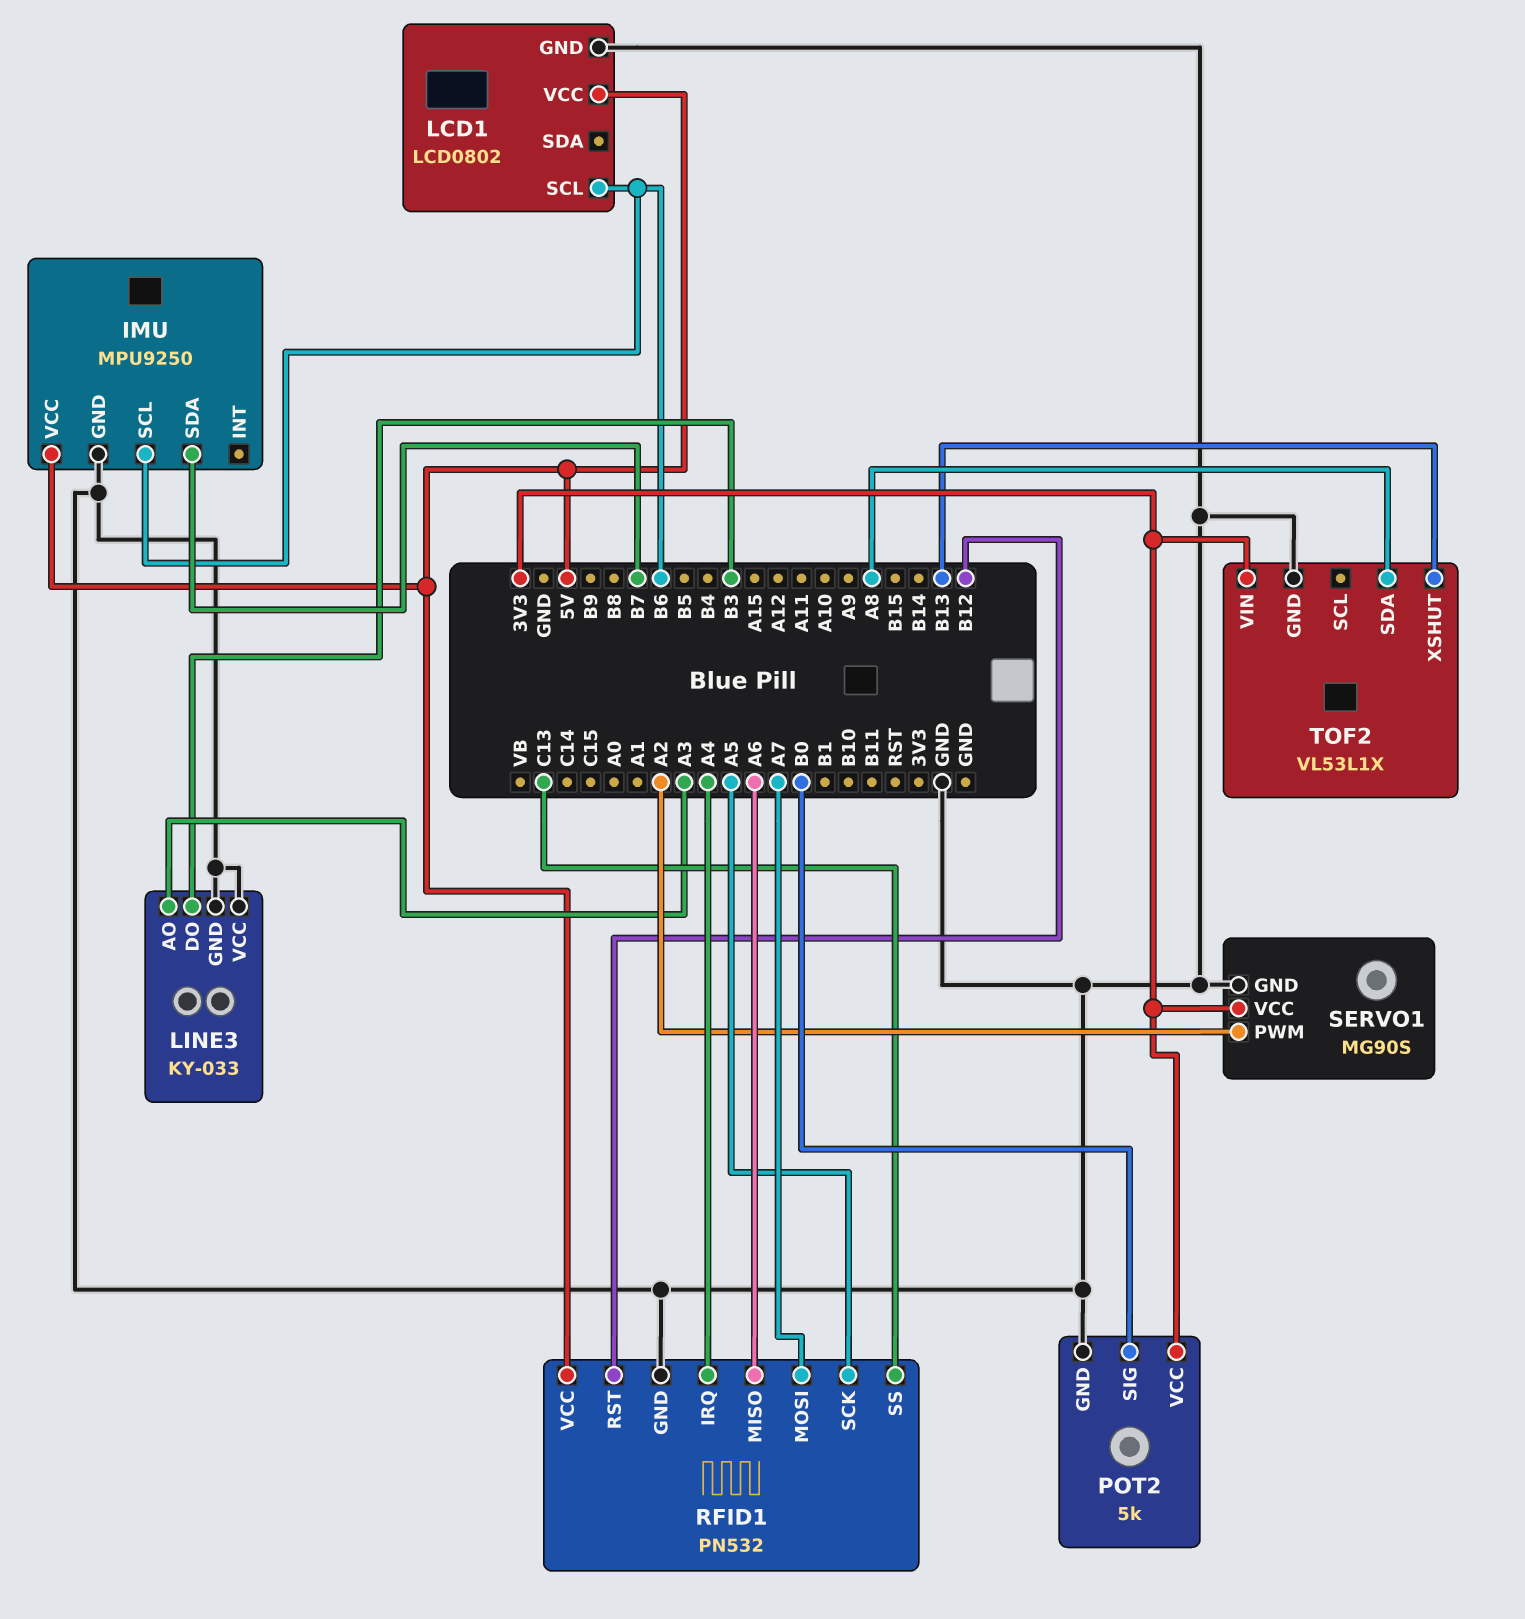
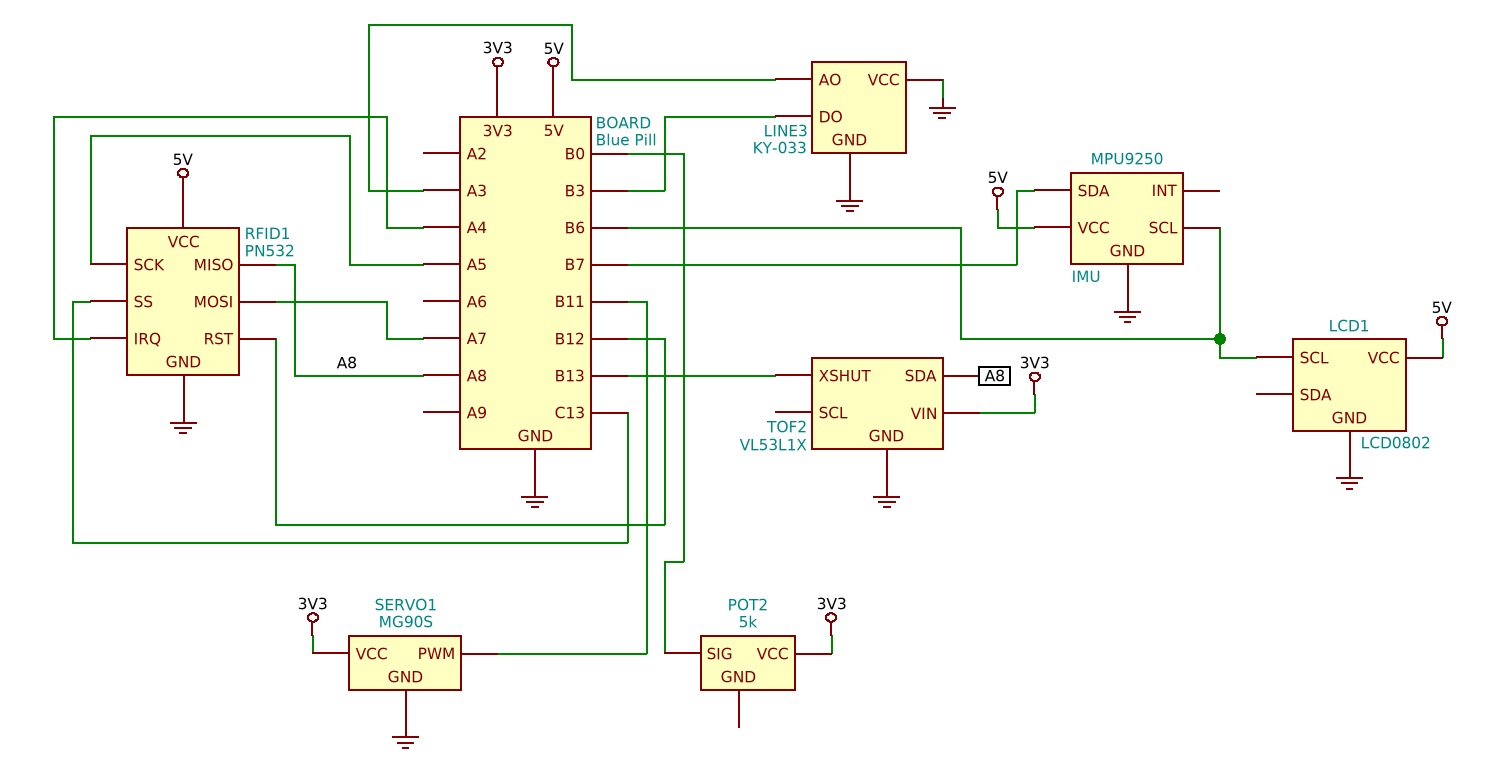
POT2 pin GND: GND -> none
RFID1 pin MISO: A6 -> A8
SERVO1 pin PWM: A2 -> B11

